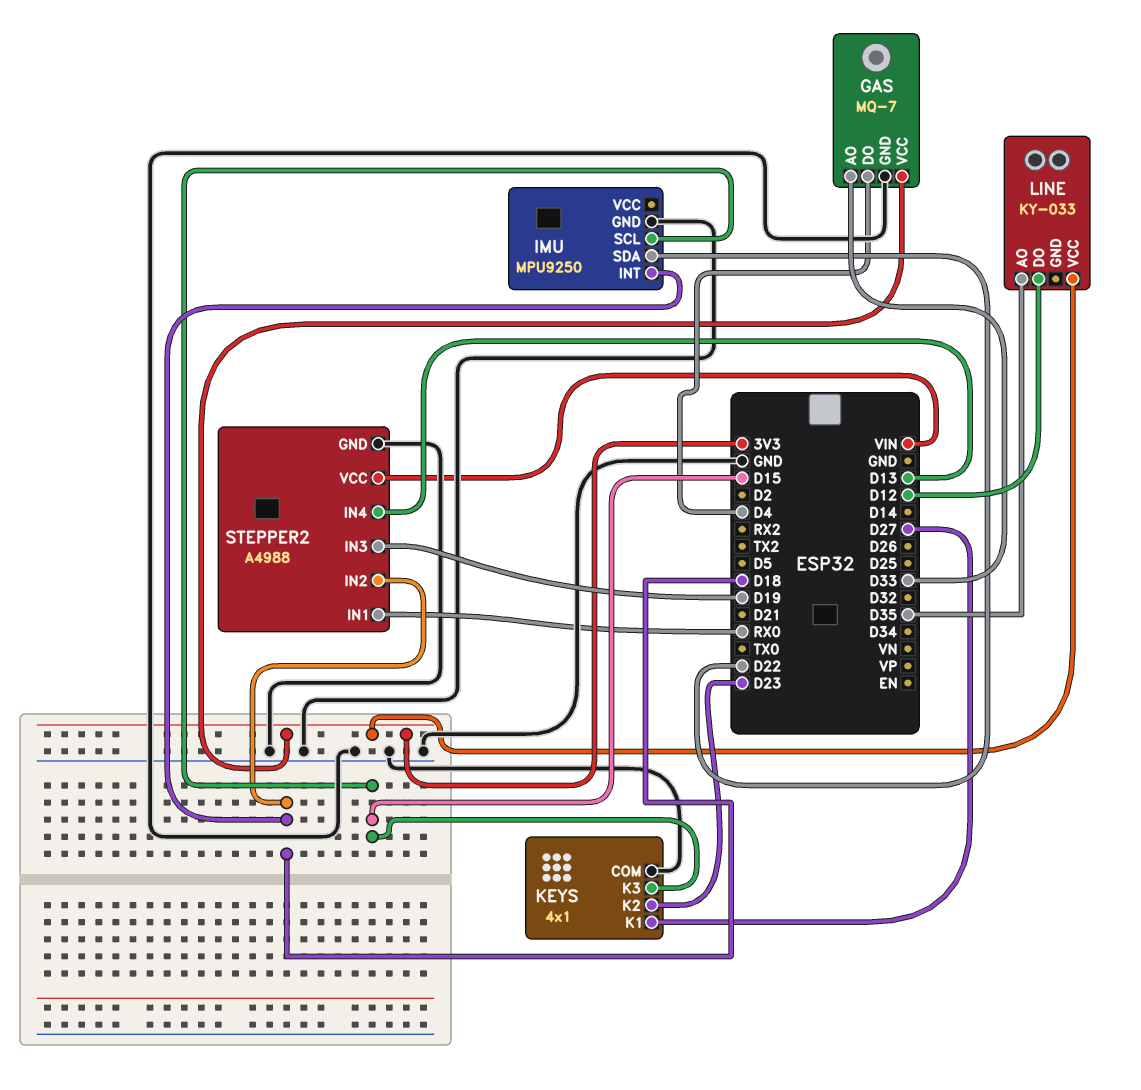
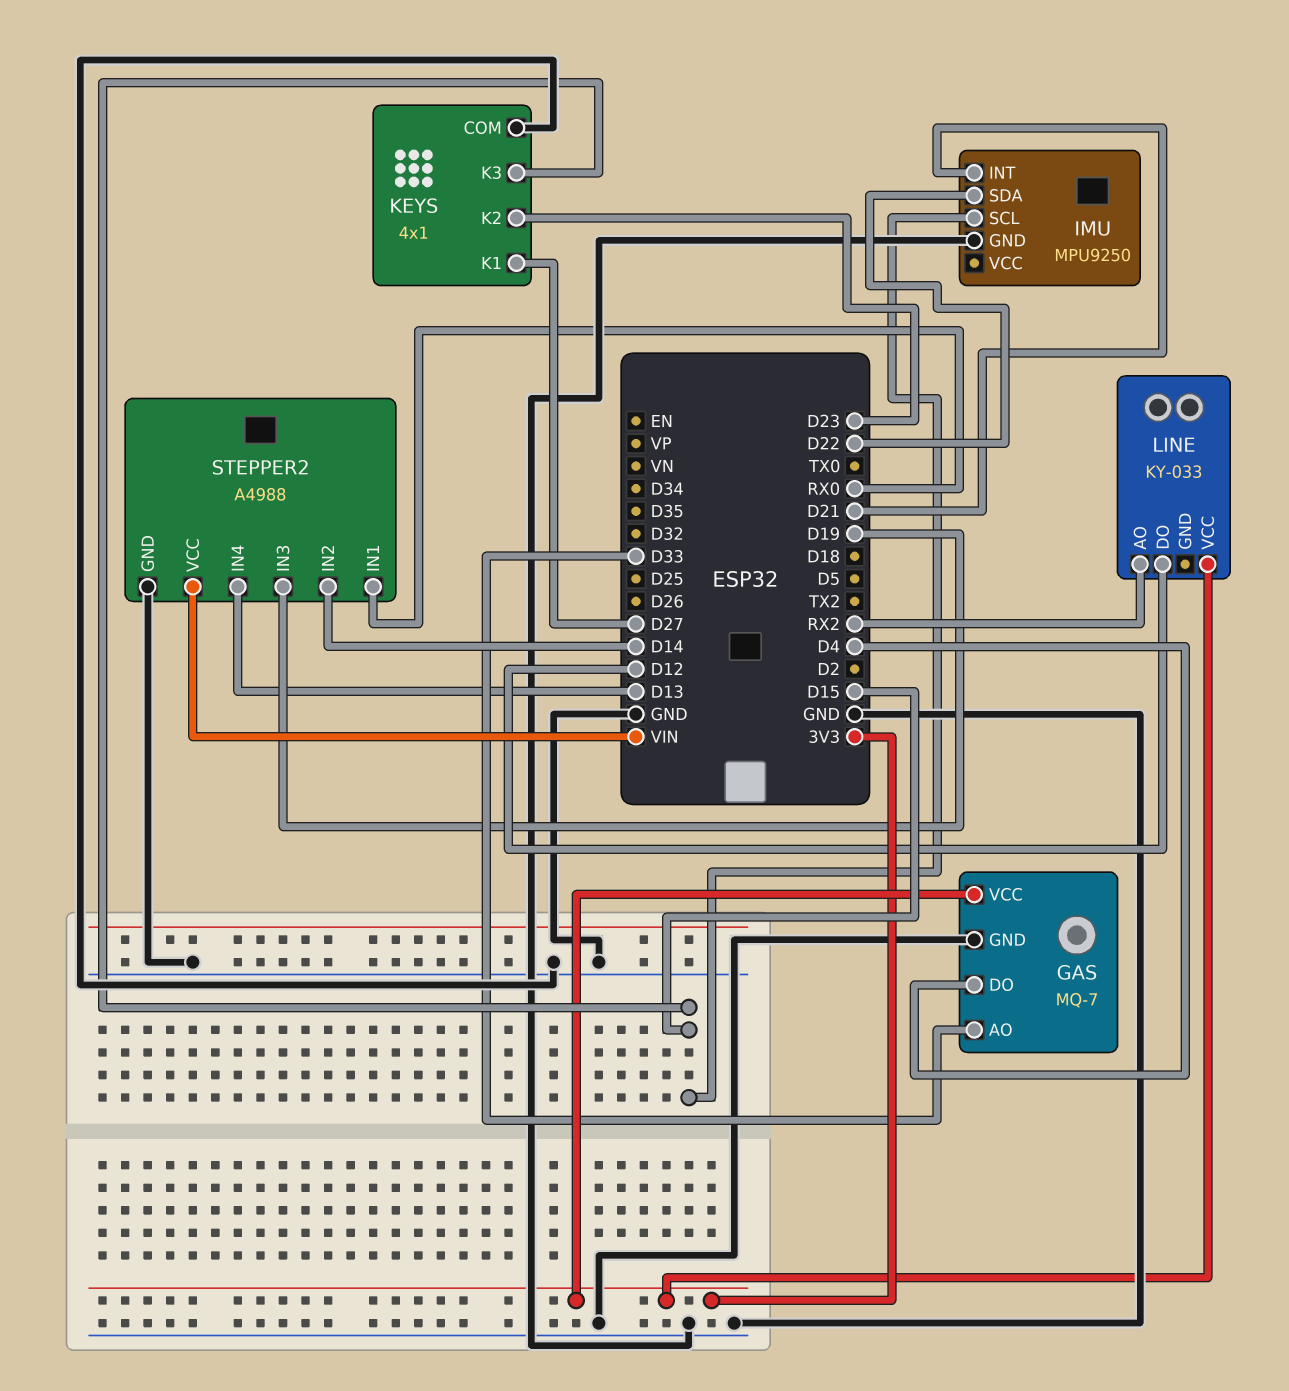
IMU pin INT: D18 -> D21
LINE pin AO: D35 -> RX2
STEPPER2 pin IN2: D18 -> D14

